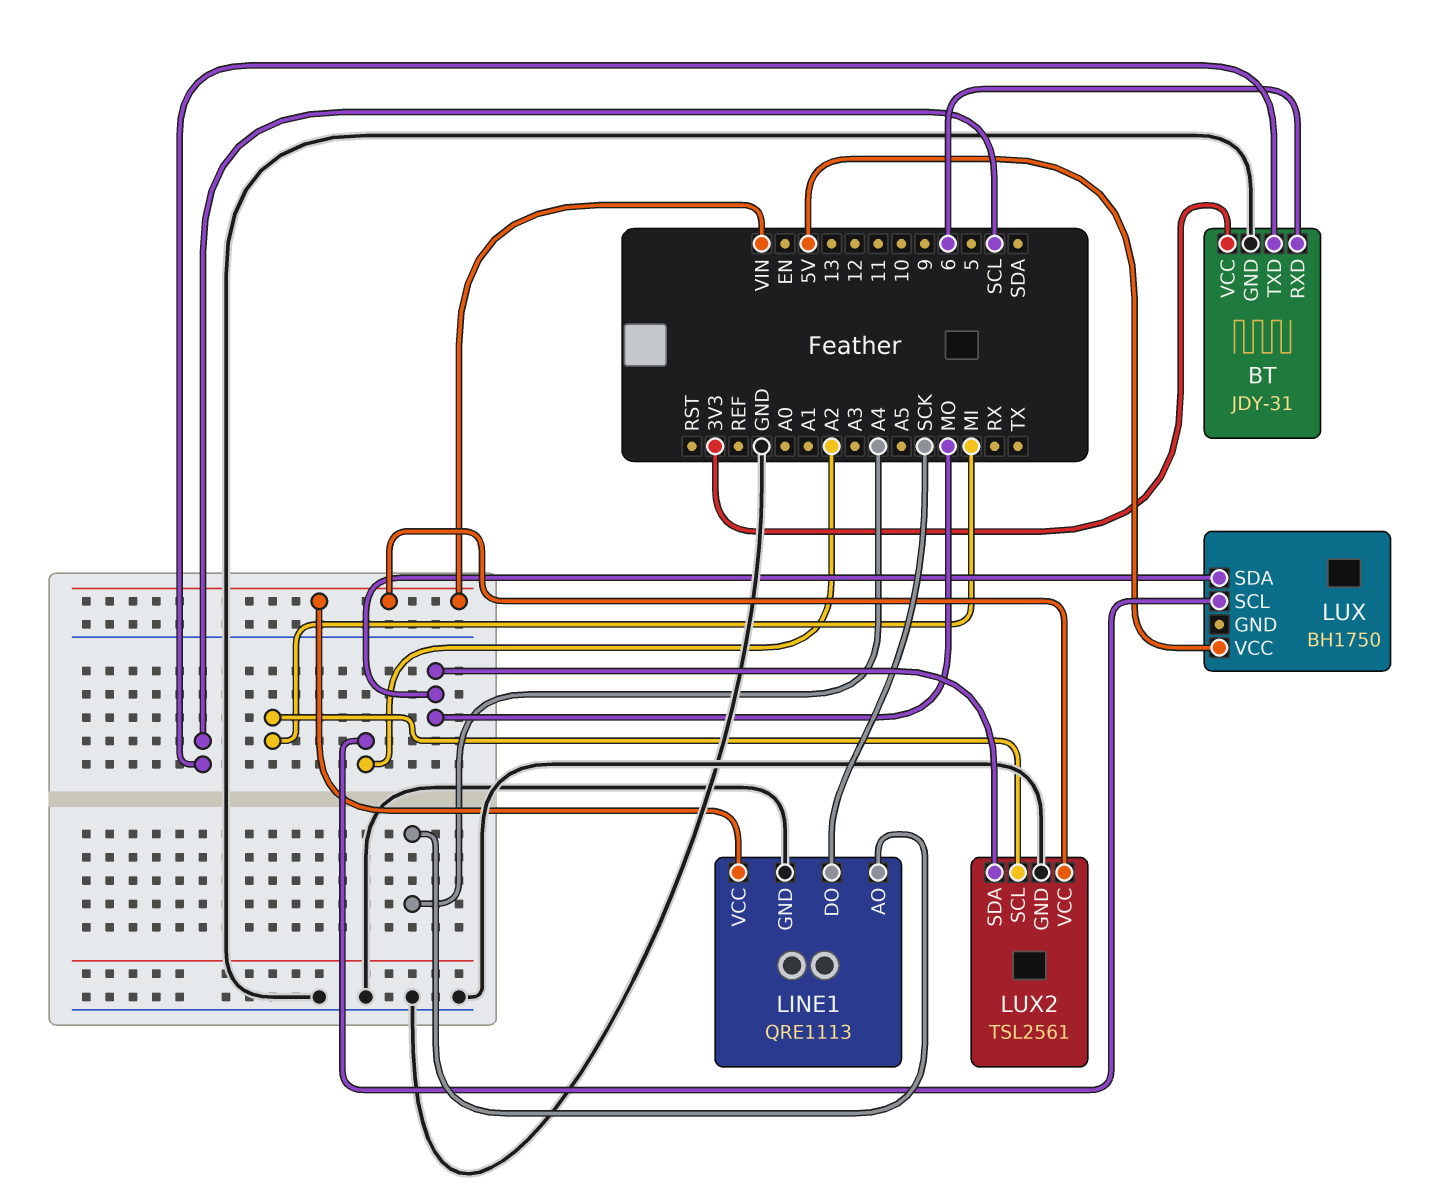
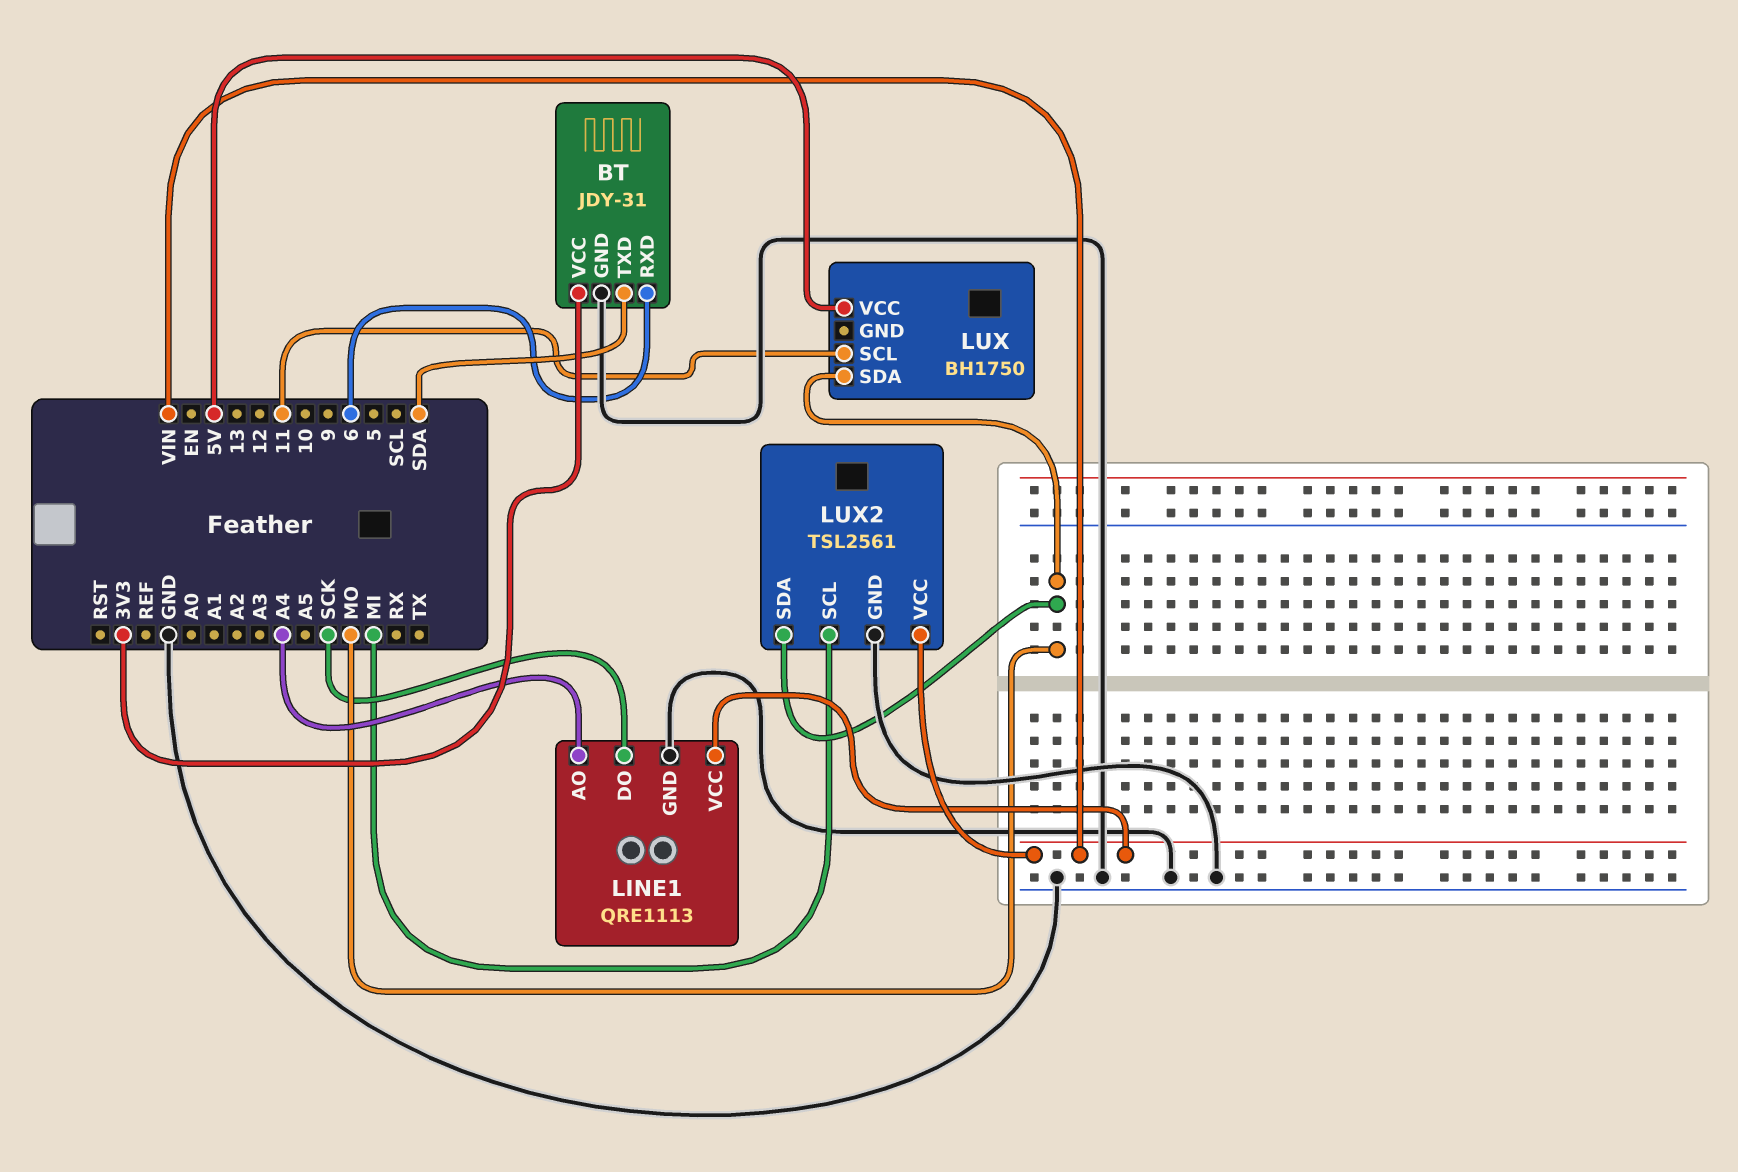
BT pin TXD: SCL -> SDA
LUX pin SCL: A2 -> 11

